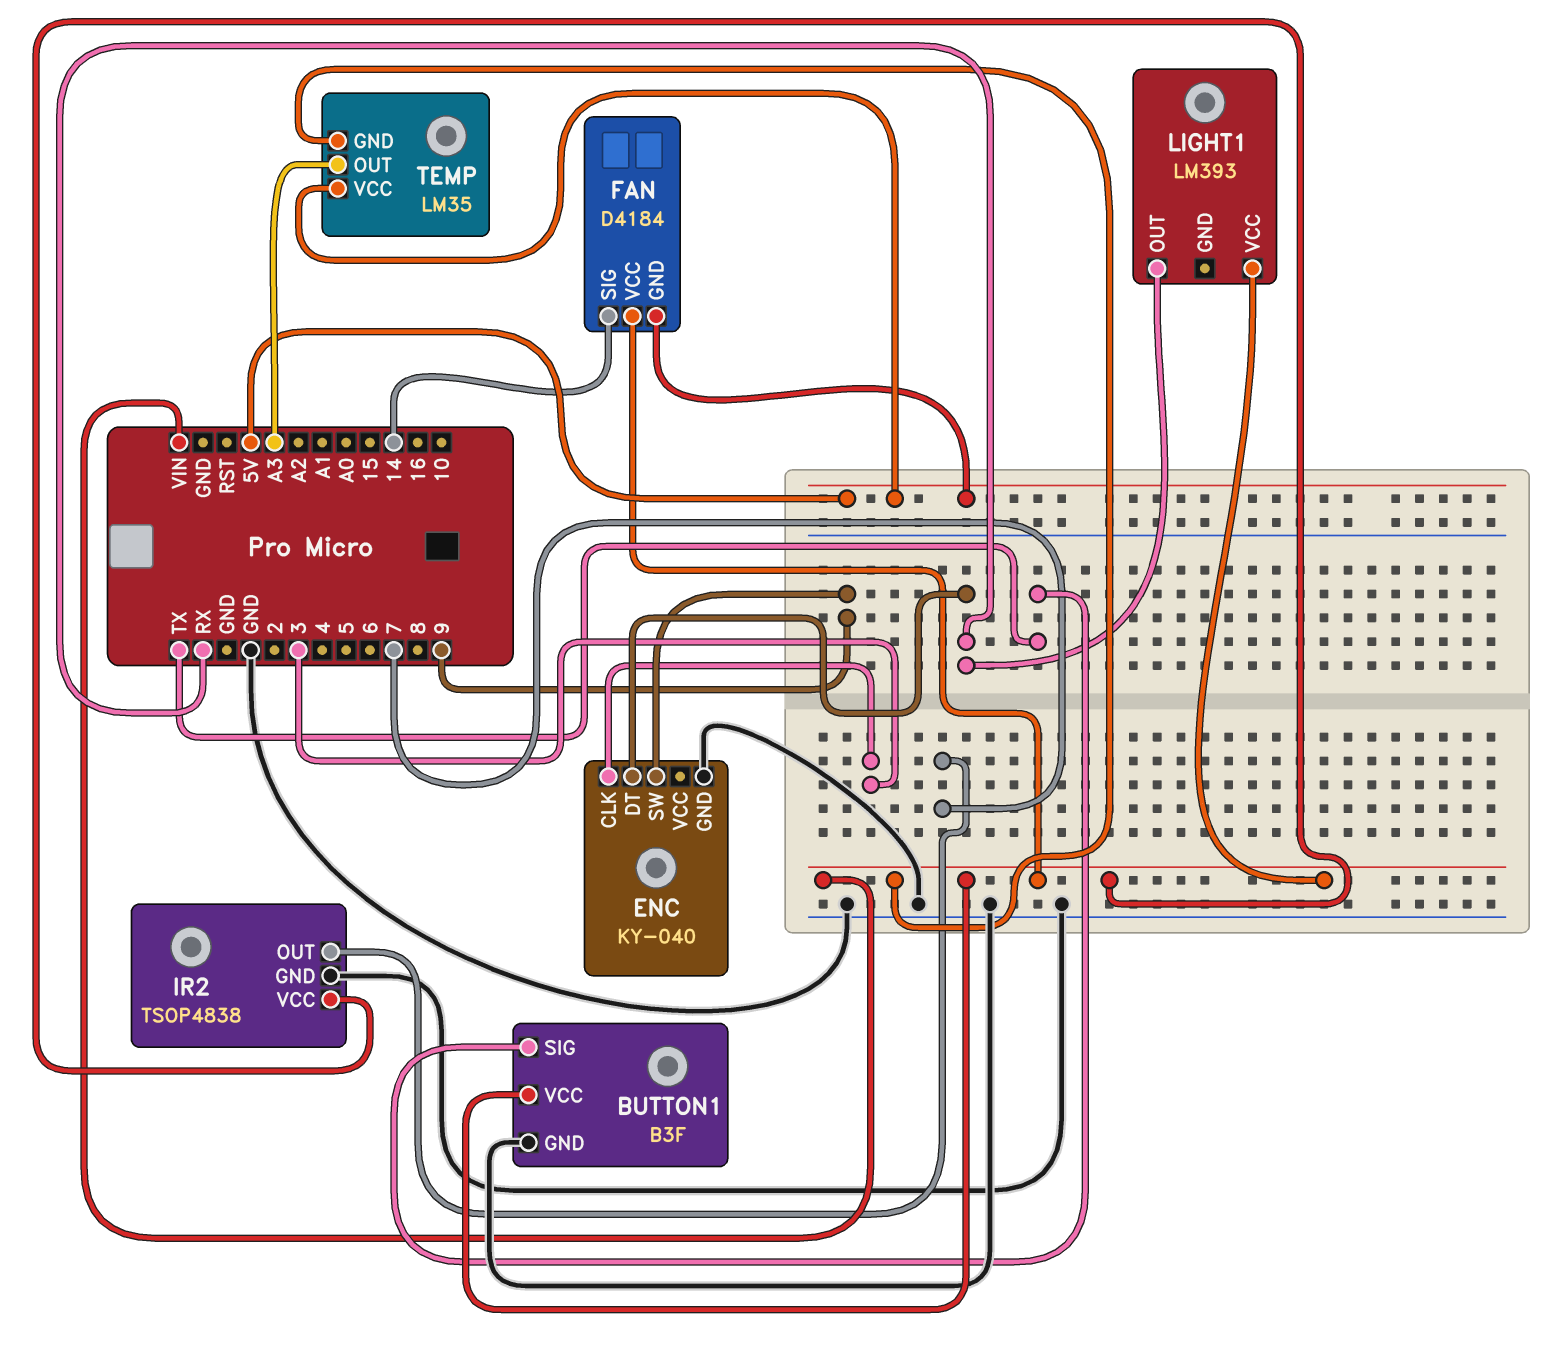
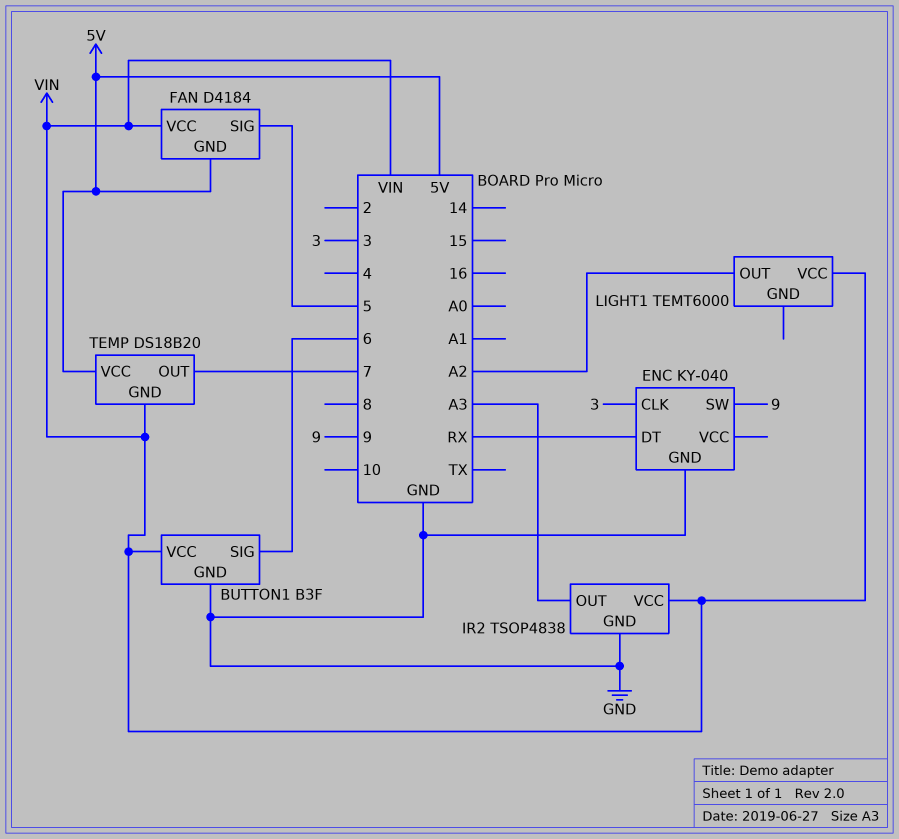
BUTTON1 pin SIG: TX -> 6
FAN pin SIG: 14 -> 5
IR2 pin OUT: 7 -> A3
LIGHT1: LM393 -> TEMT6000
LIGHT1 pin OUT: RX -> A2
TEMP: LM35 -> DS18B20
TEMP pin OUT: A3 -> 7

